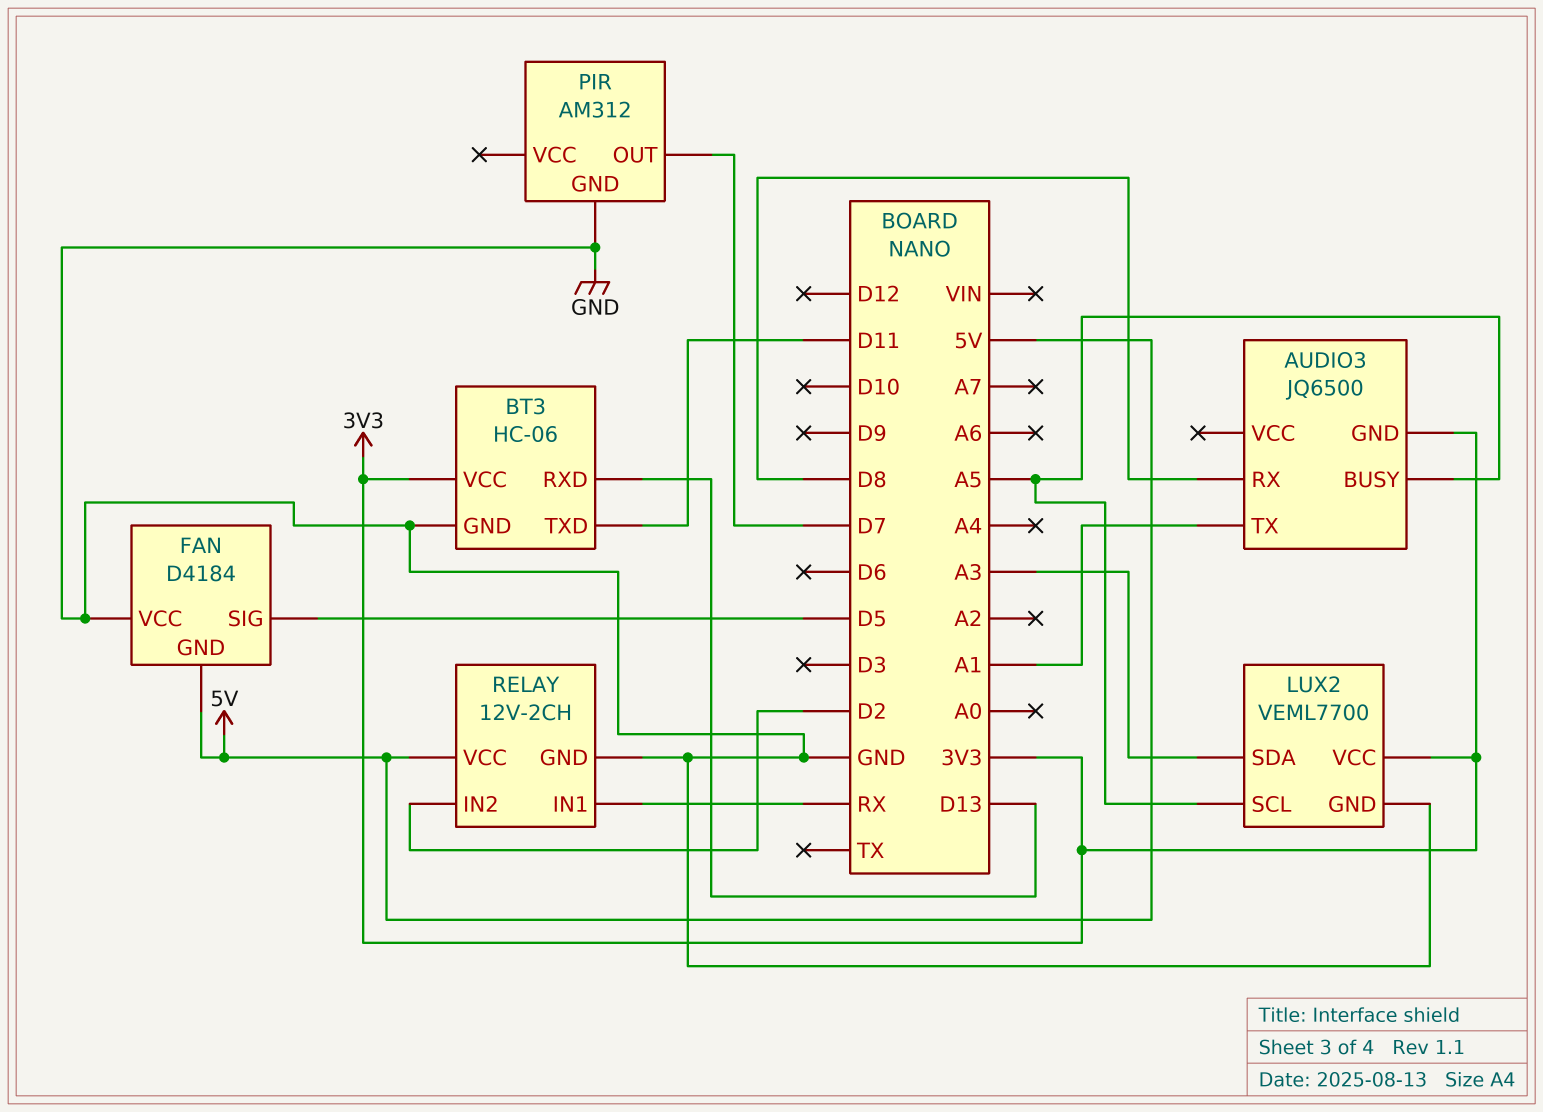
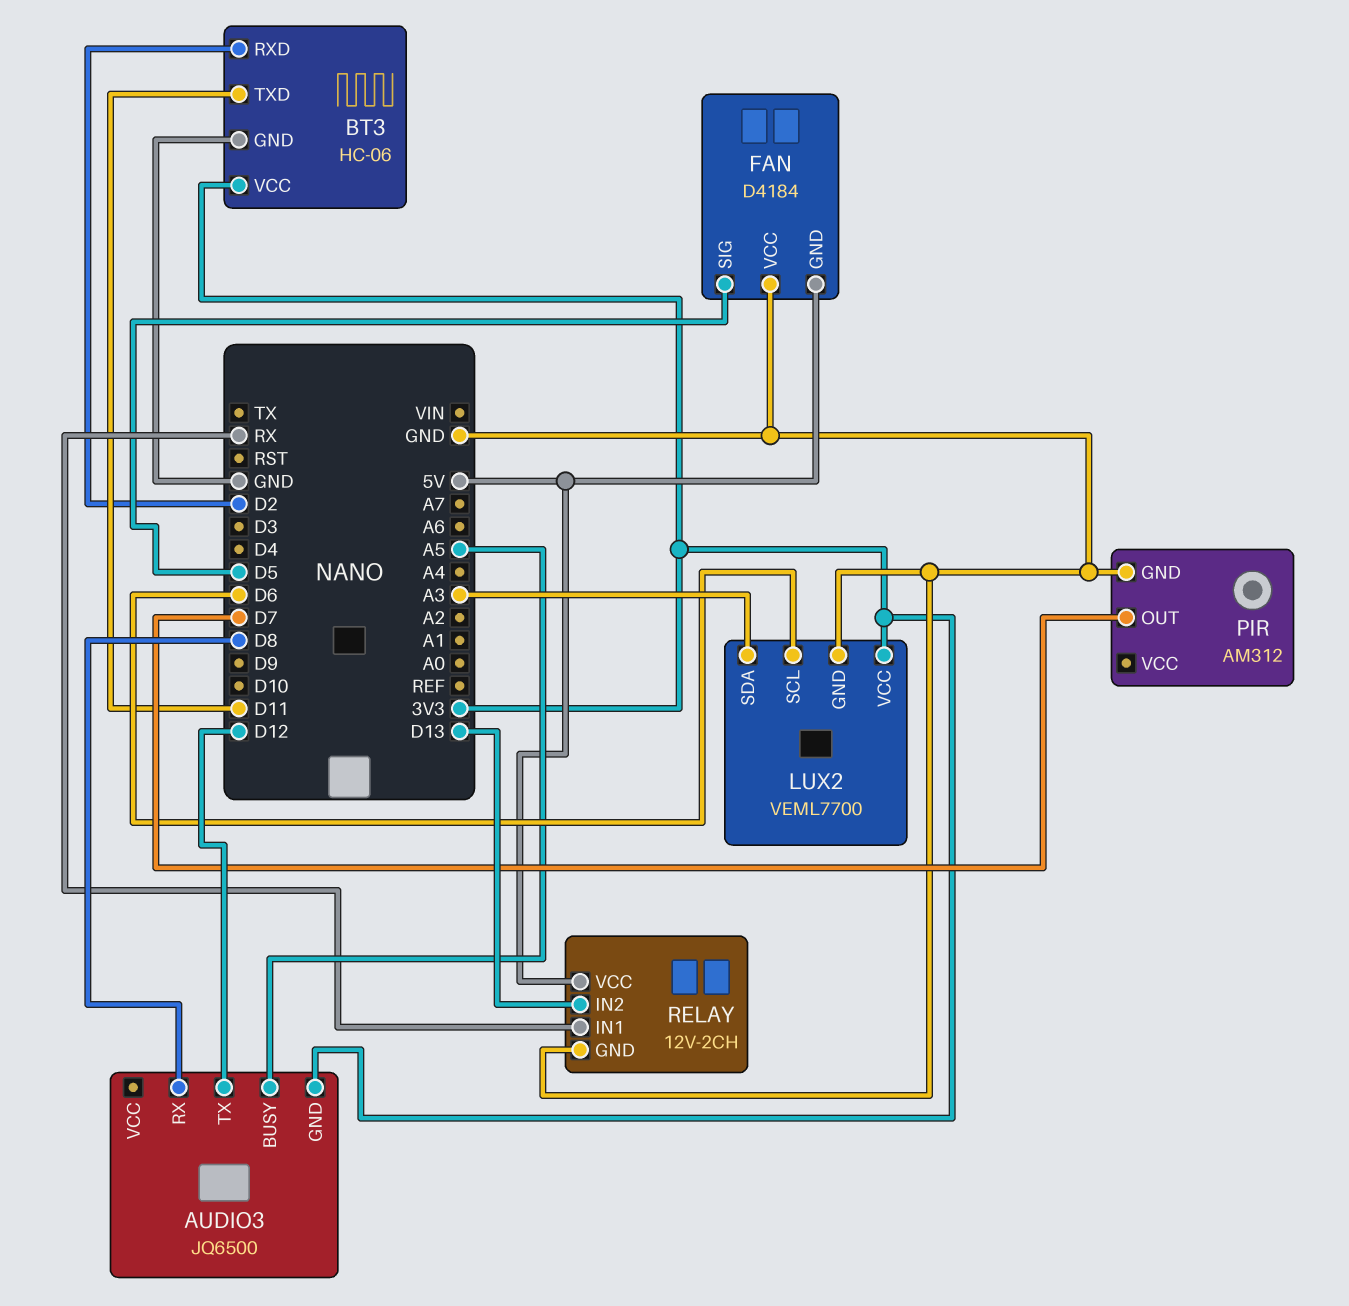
AUDIO3 pin TX: A1 -> D12
BT3 pin RXD: D13 -> D2
LUX2 pin SCL: A5 -> D6
RELAY pin IN2: D2 -> D13

